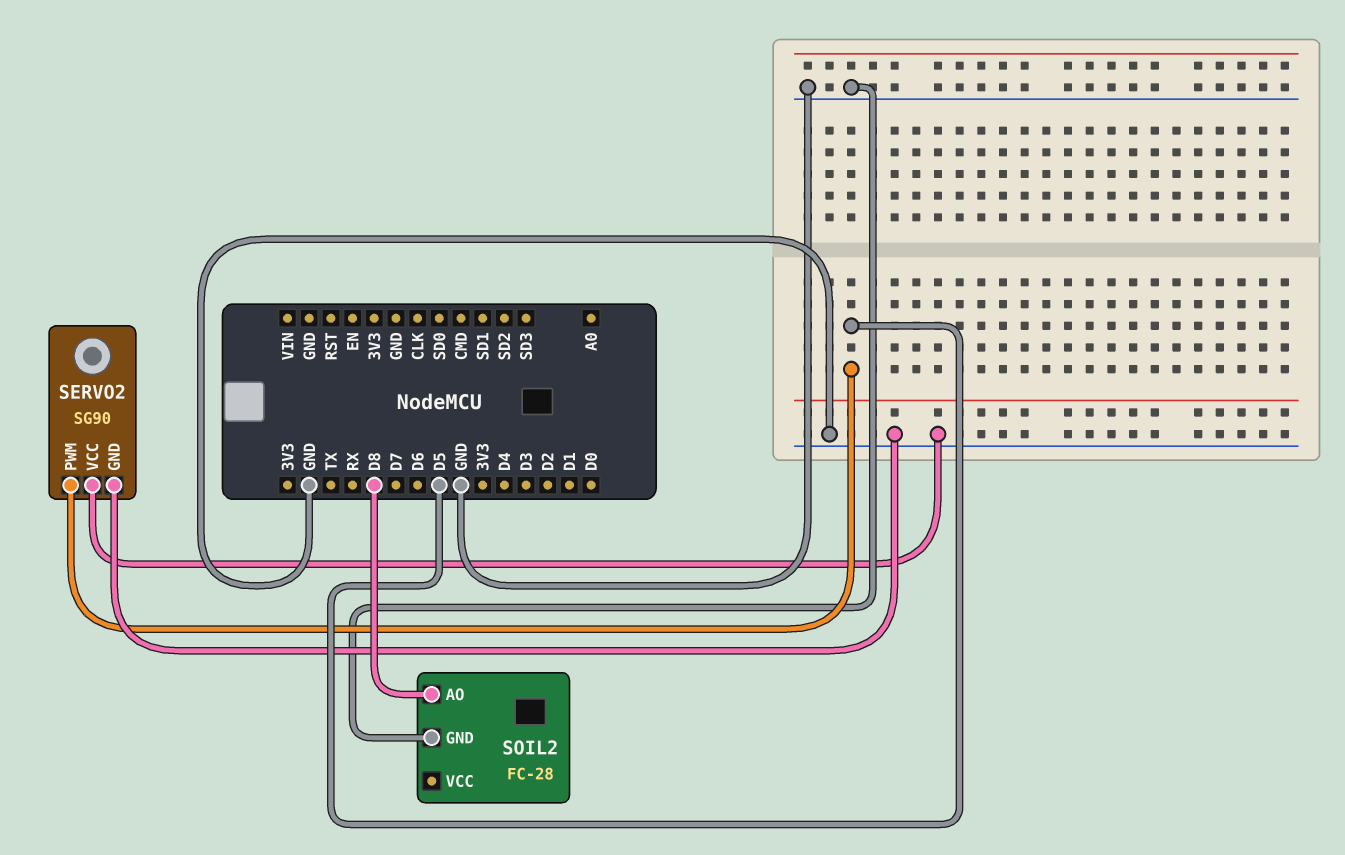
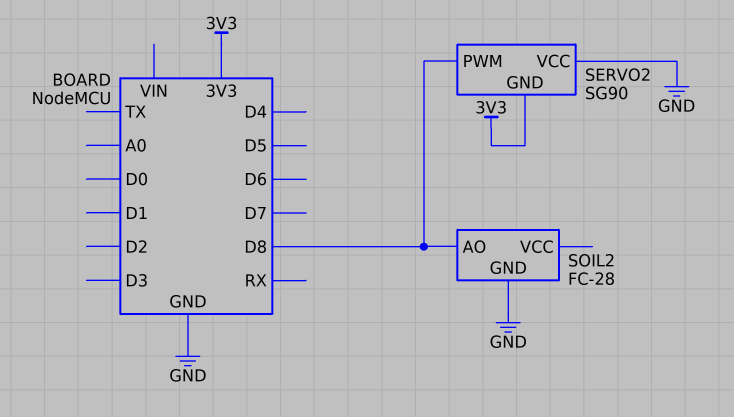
SERVO2 pin GND: GND -> 3V3
SERVO2 pin PWM: D5 -> D8

